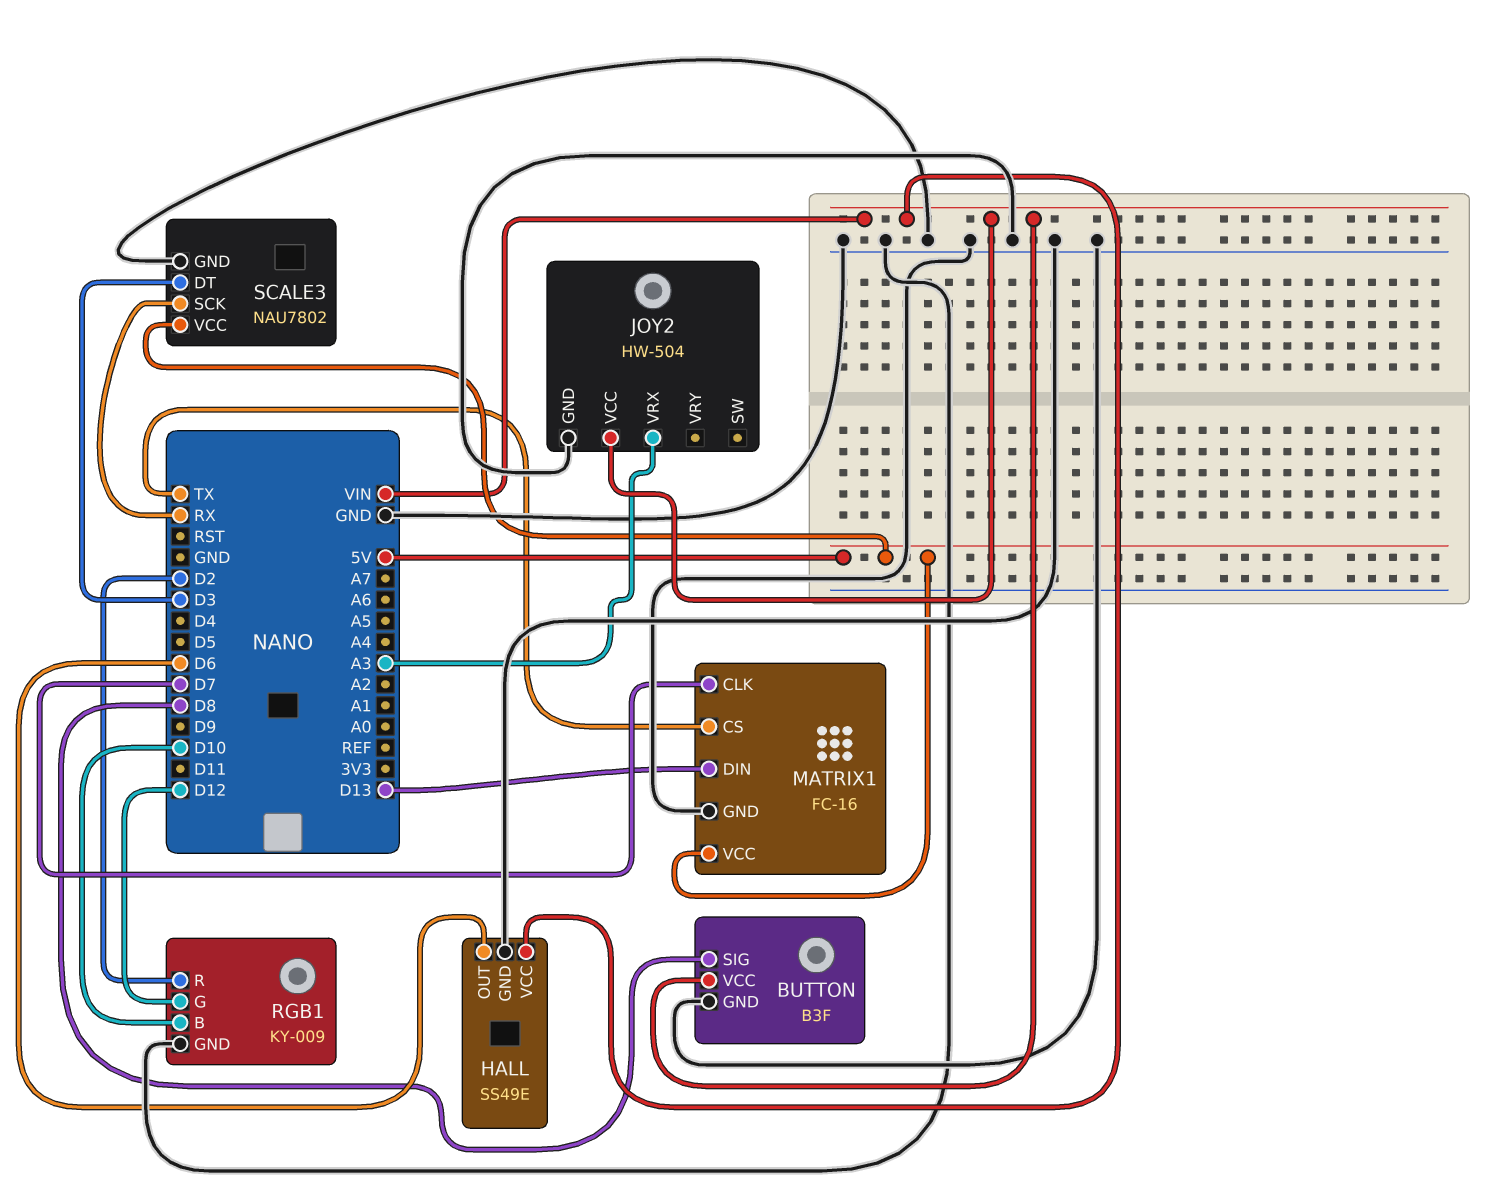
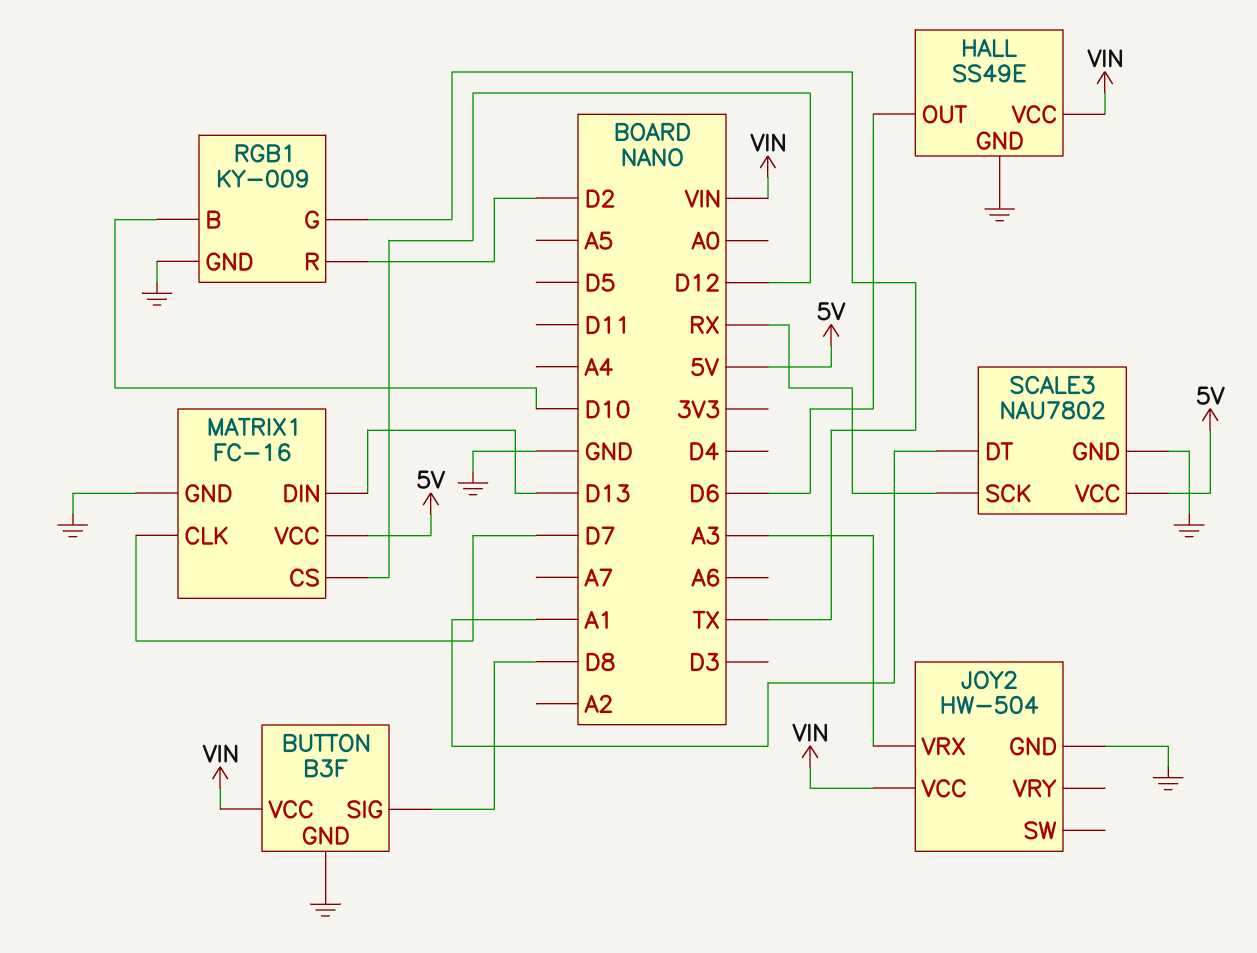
MATRIX1 pin CS: TX -> D12
RGB1 pin G: D12 -> TX
SCALE3 pin DT: D3 -> A1

